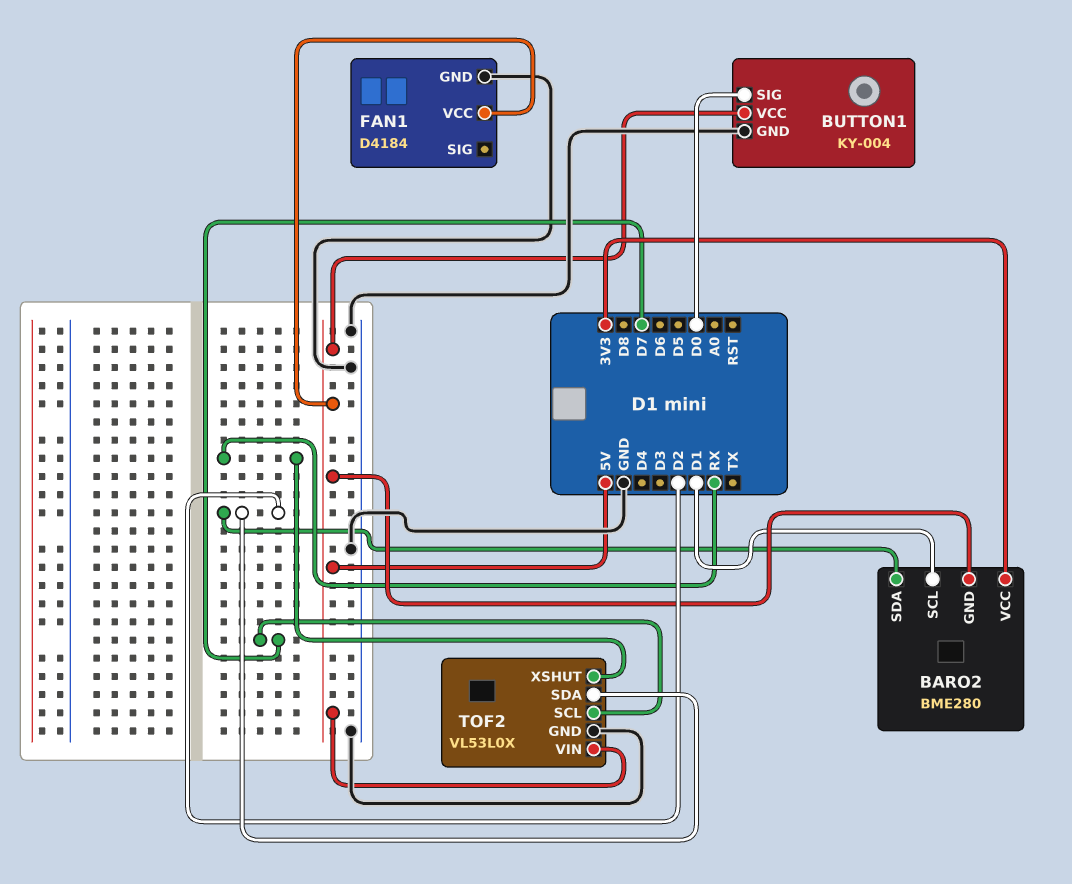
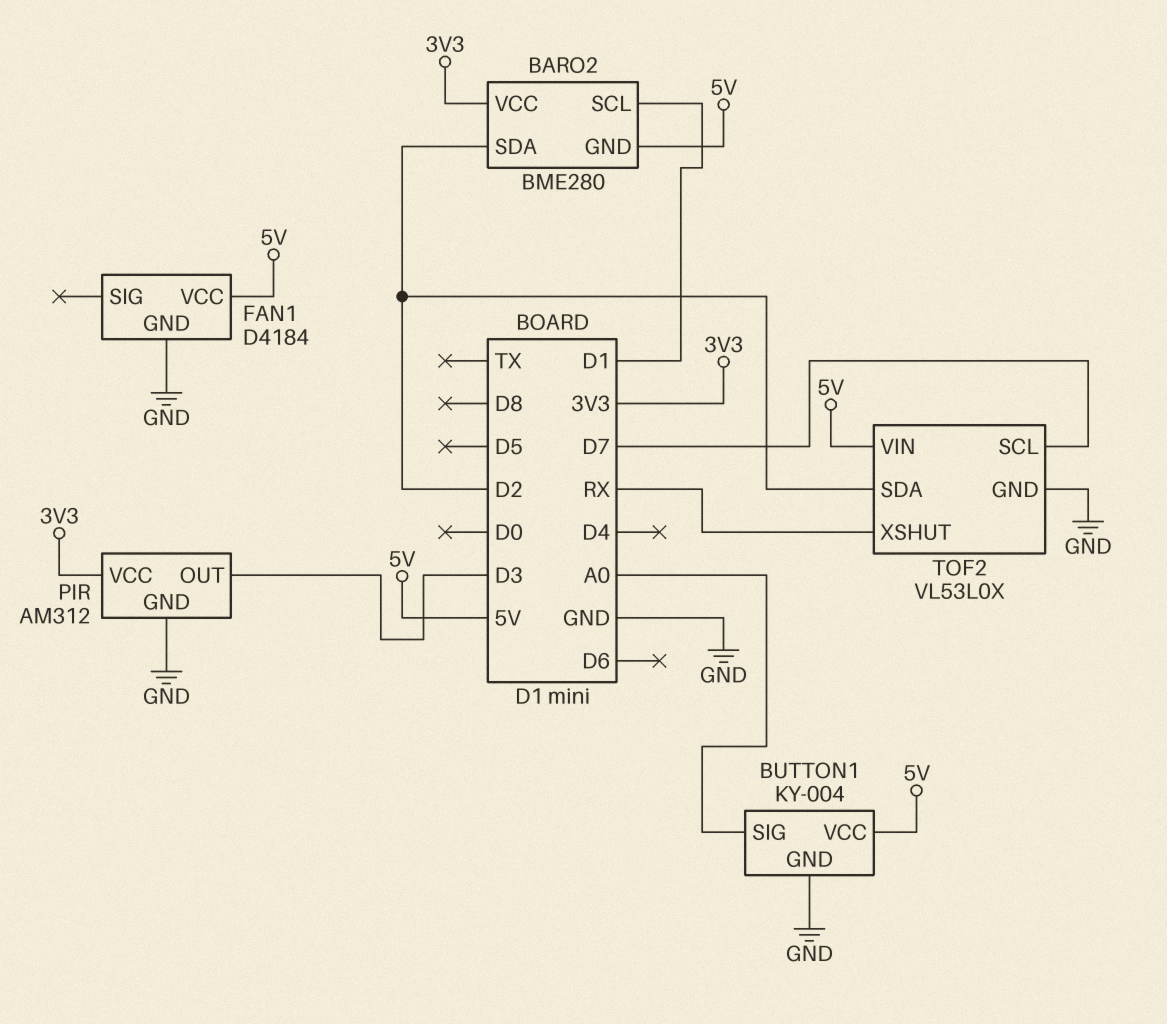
BUTTON1 pin SIG: D0 -> A0
PIR: none -> AM312
PIR pin GND: none -> GND
PIR pin OUT: none -> D3
PIR pin VCC: none -> 3V3

